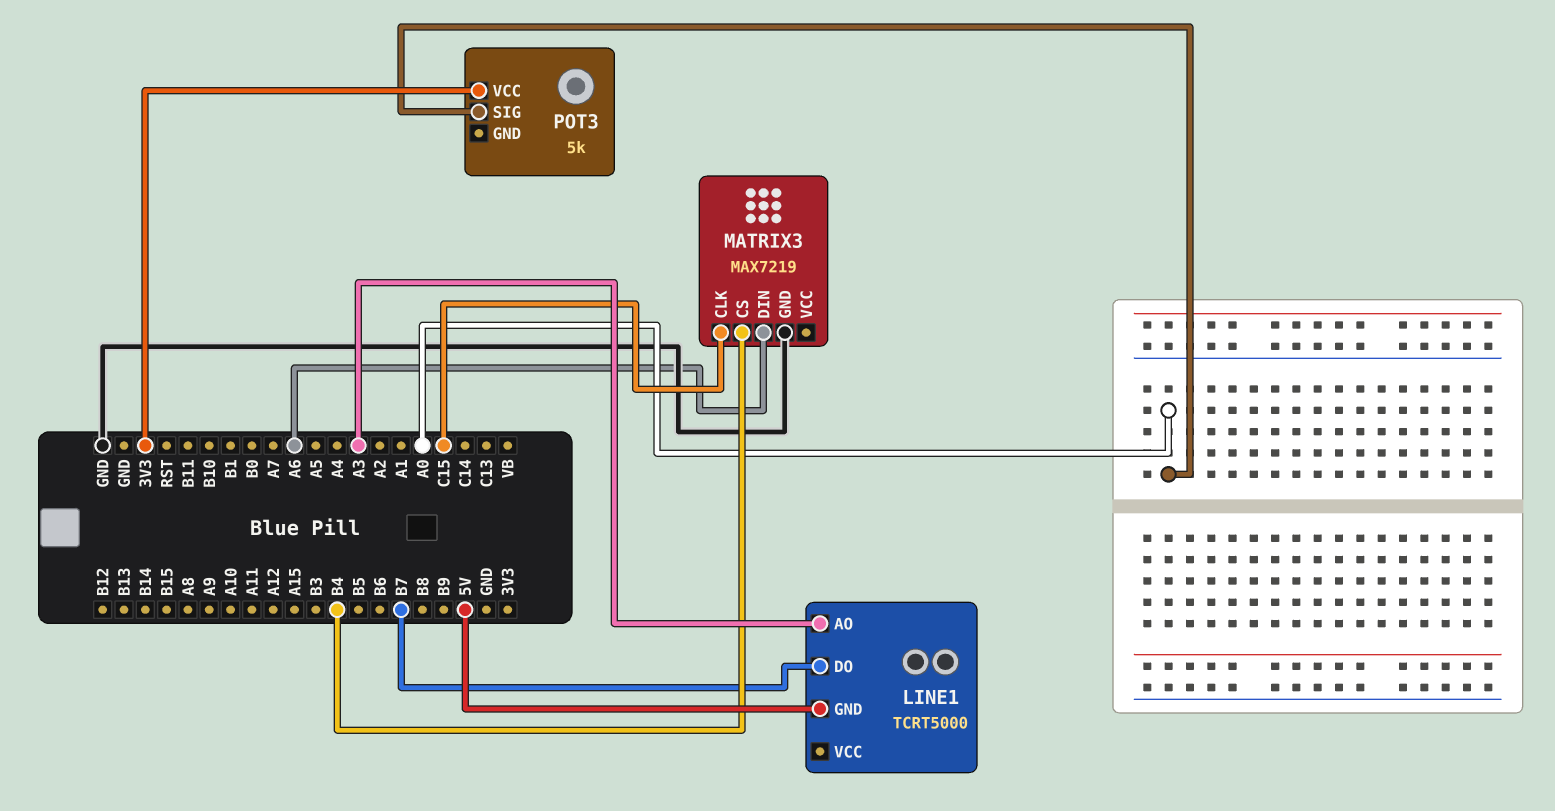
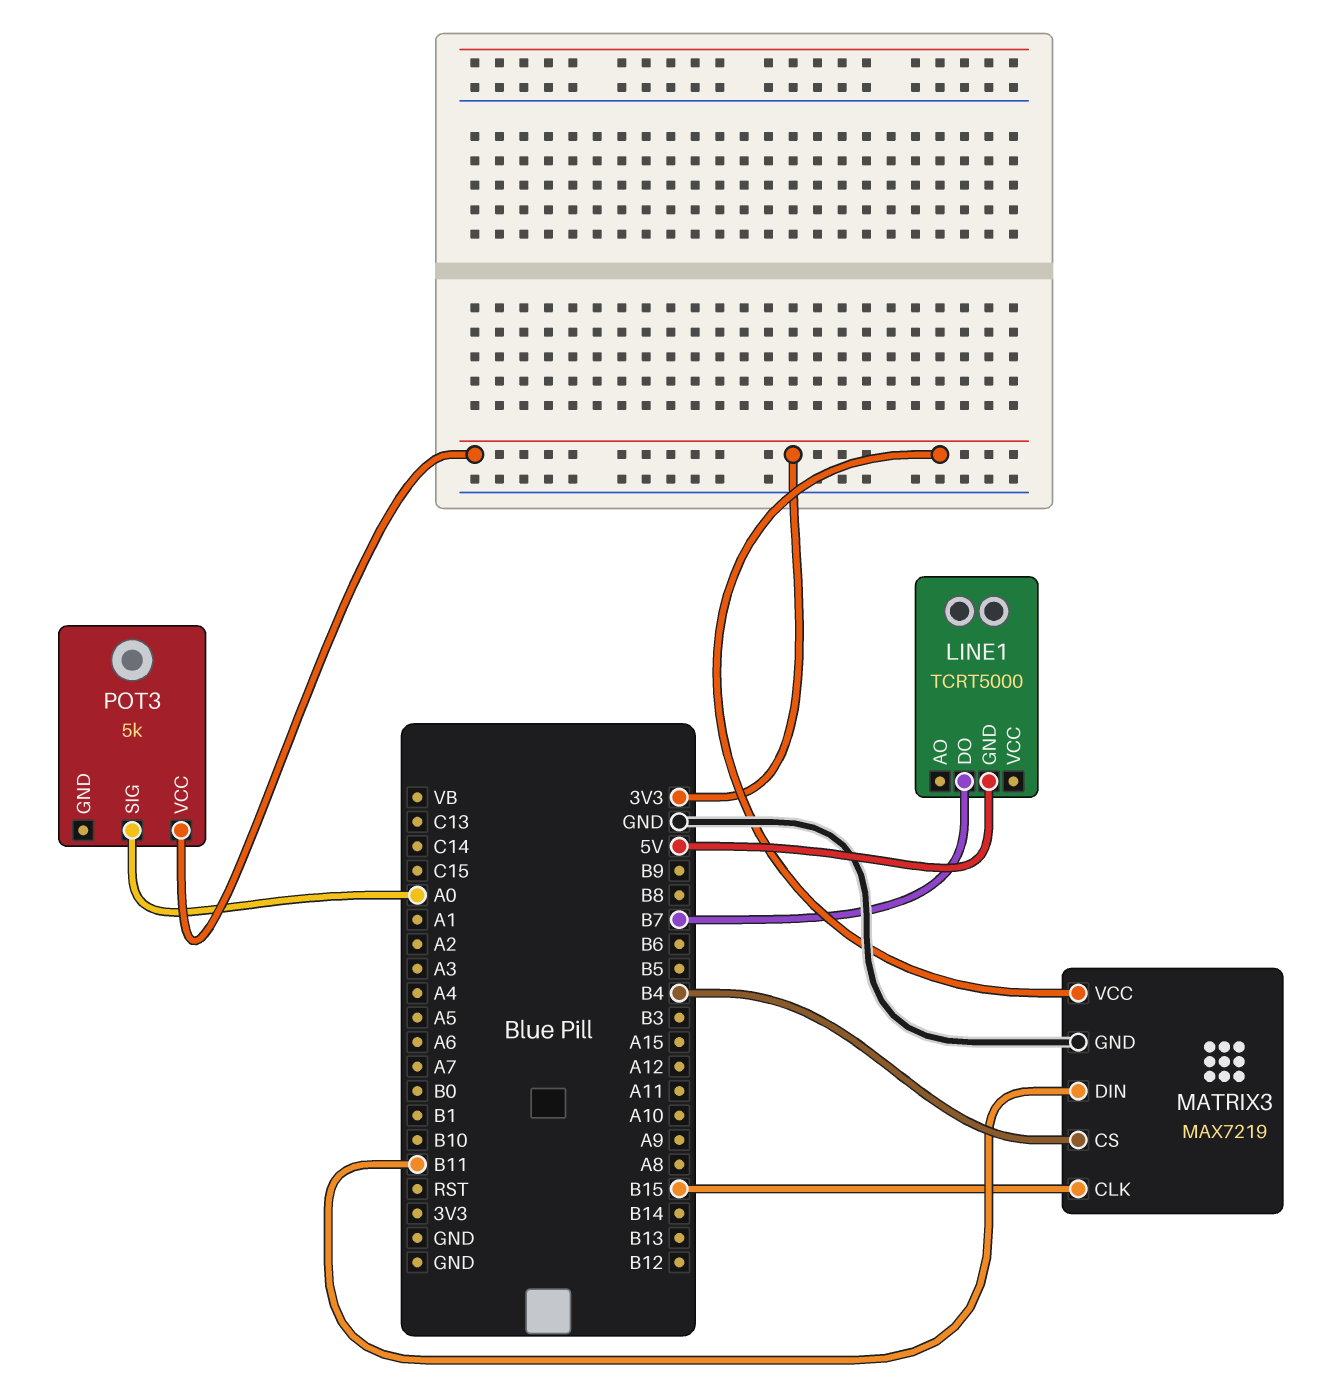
LINE1 pin AO: A3 -> none
MATRIX3 pin CLK: C15 -> B15
MATRIX3 pin DIN: A6 -> B11
MATRIX3 pin VCC: none -> 3V3

